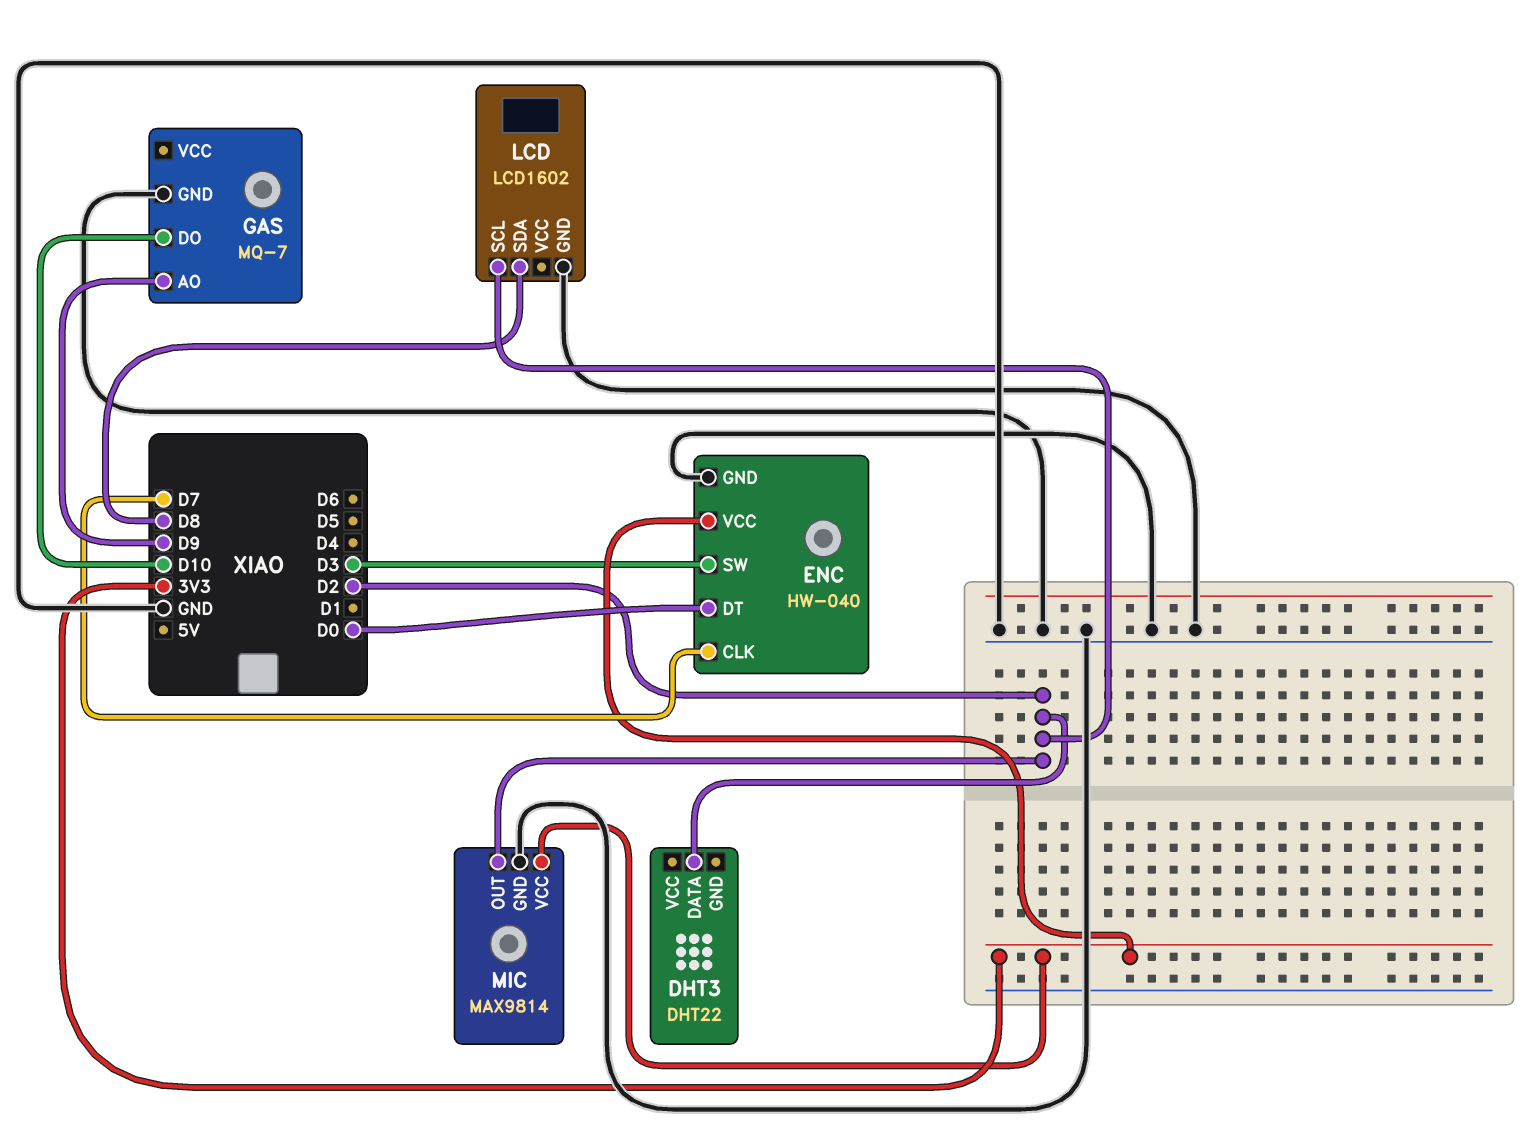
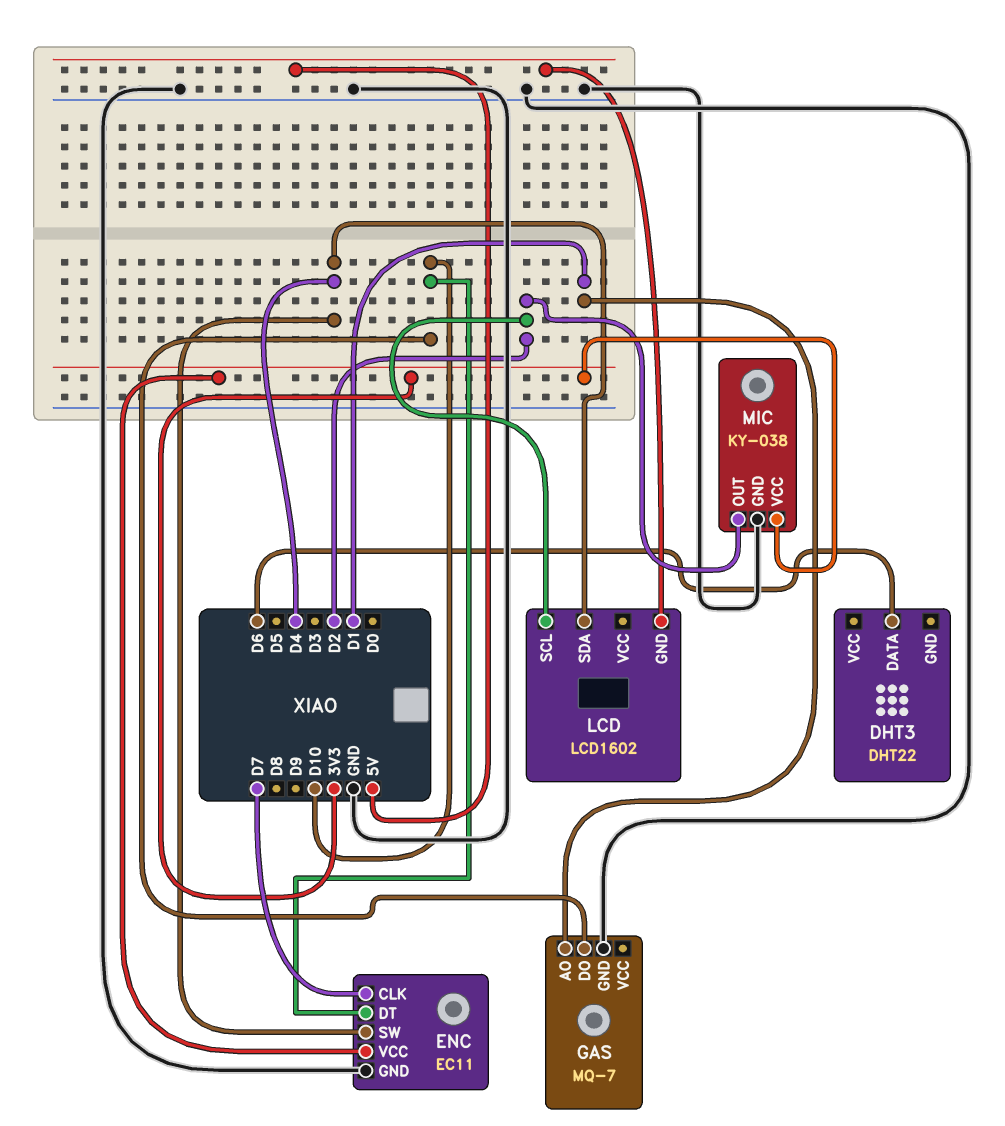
DHT3 pin DATA: D2 -> D6
ENC: HW-040 -> EC11
ENC pin DT: D0 -> D10
ENC pin SW: D3 -> D4
GAS pin AO: D9 -> D1
LCD pin GND: GND -> 5V
LCD pin SDA: D8 -> D4
MIC: MAX9814 -> KY-038

